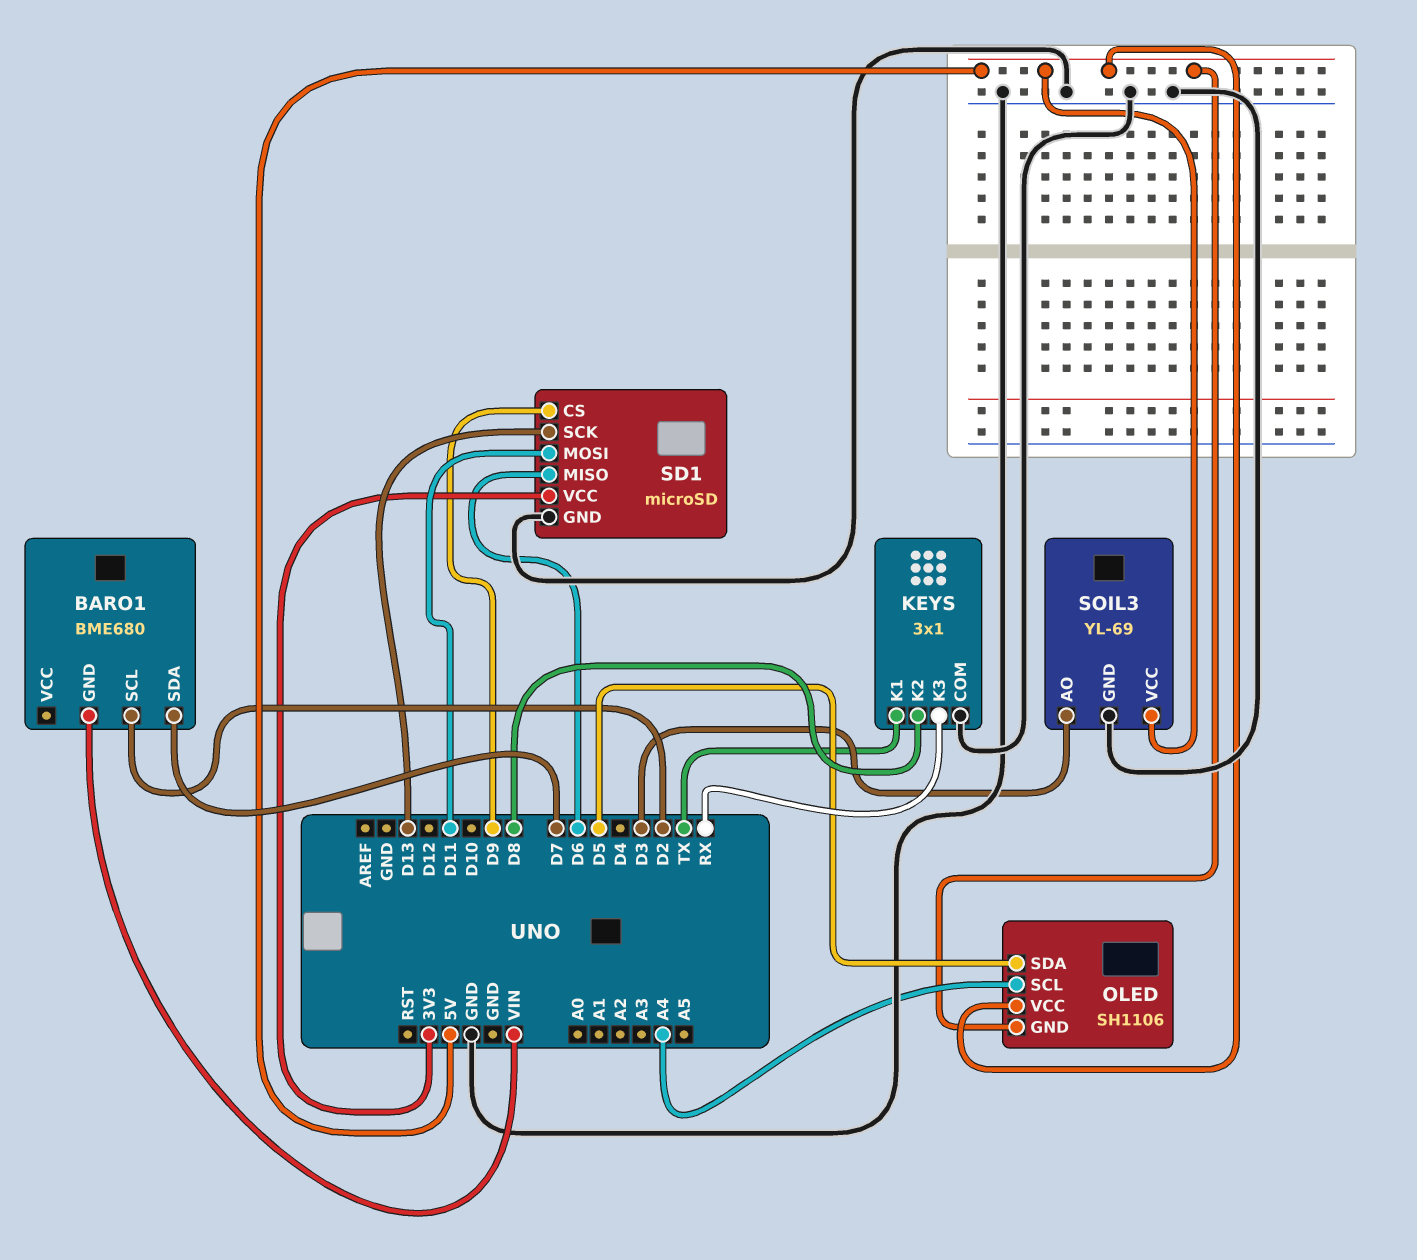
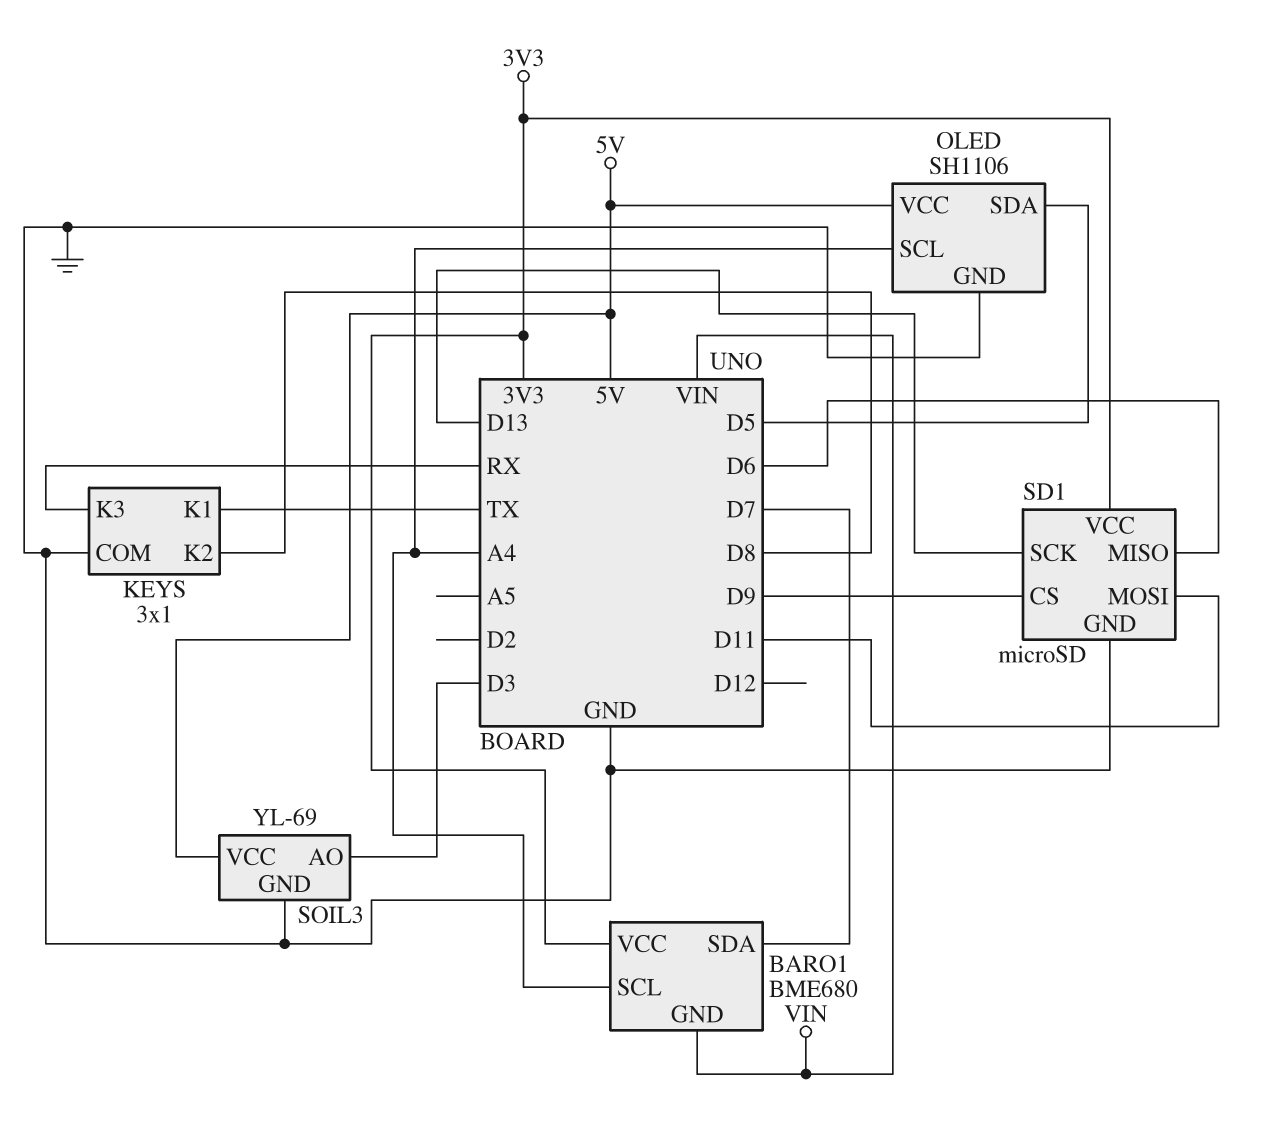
BARO1 pin SCL: D2 -> A4
BARO1 pin VCC: none -> 3V3
OLED pin GND: 5V -> GND

